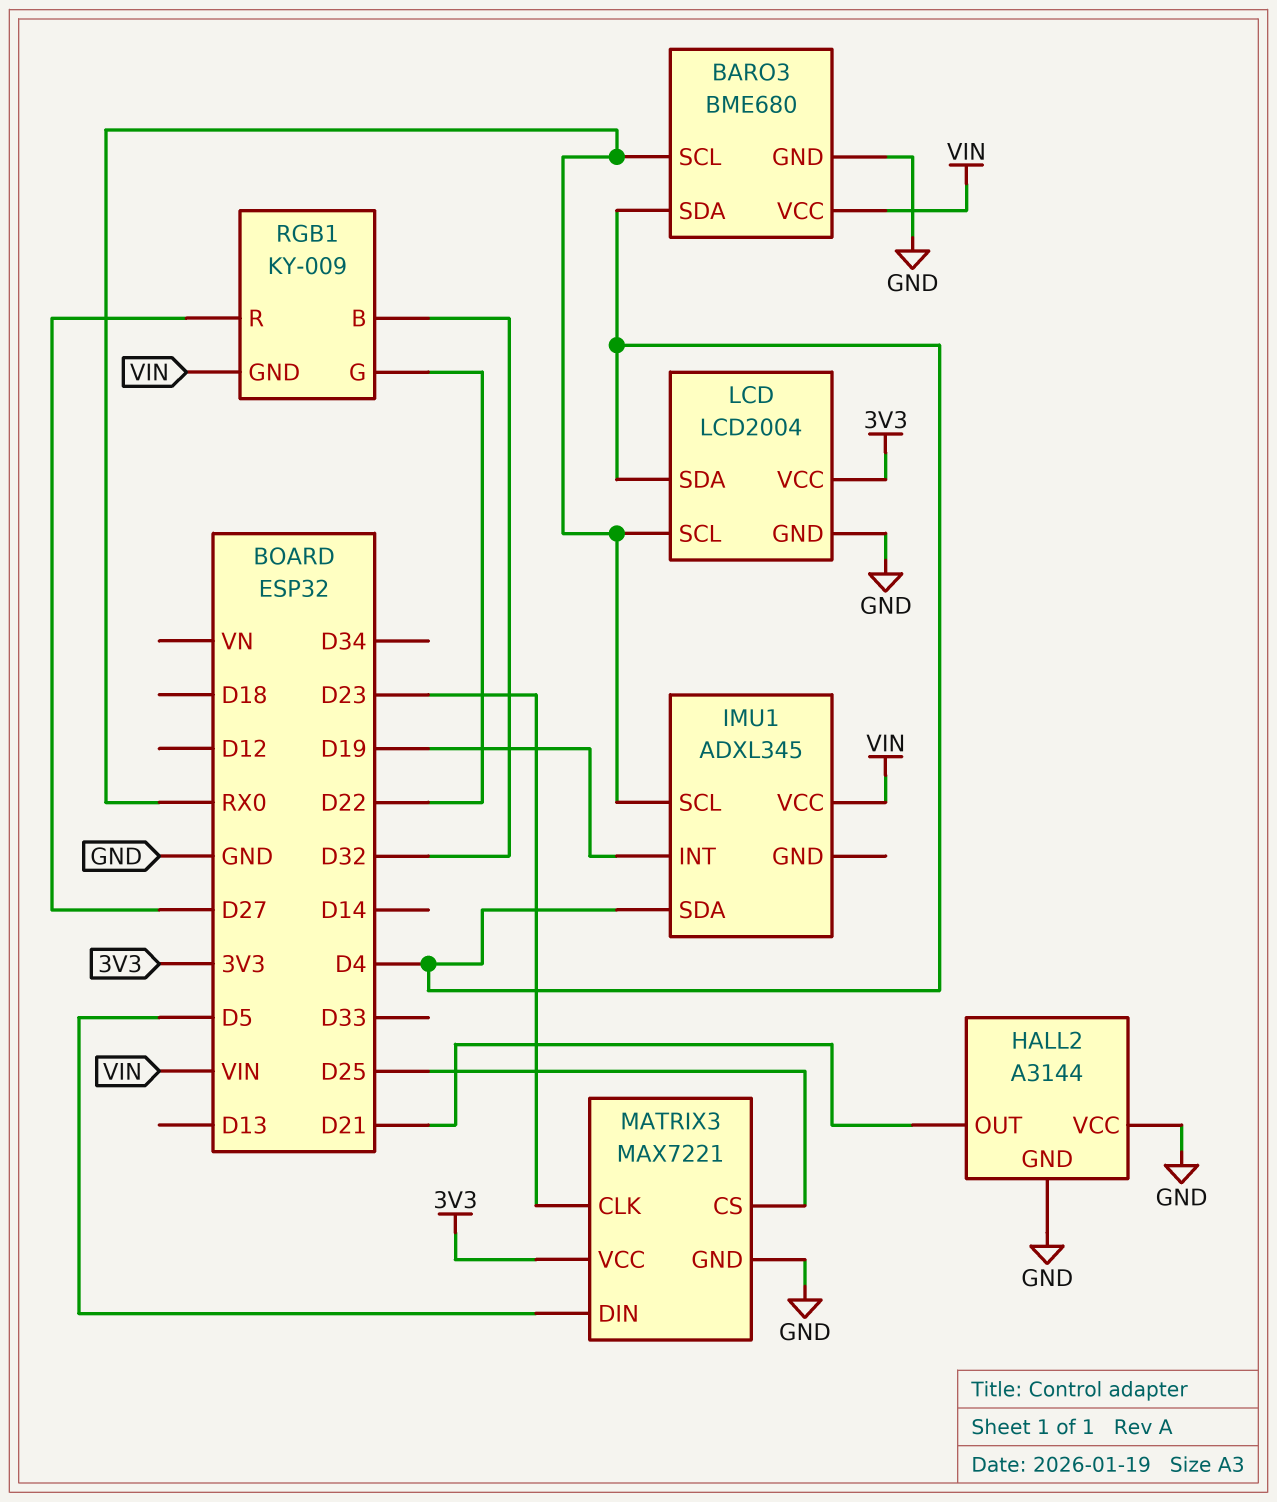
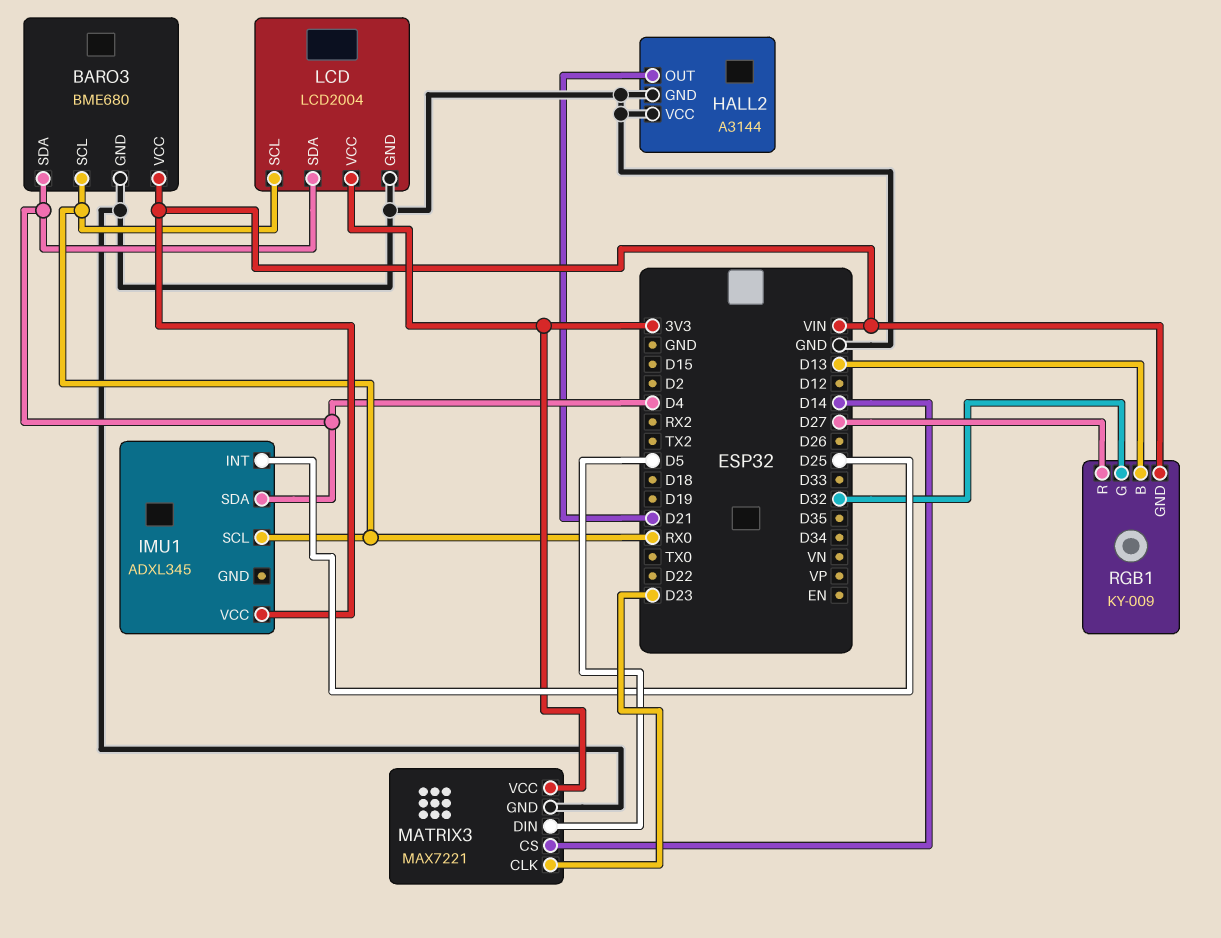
IMU1 pin INT: D19 -> D25
MATRIX3 pin CS: D25 -> D14
RGB1 pin B: D32 -> D13
RGB1 pin G: D22 -> D32

